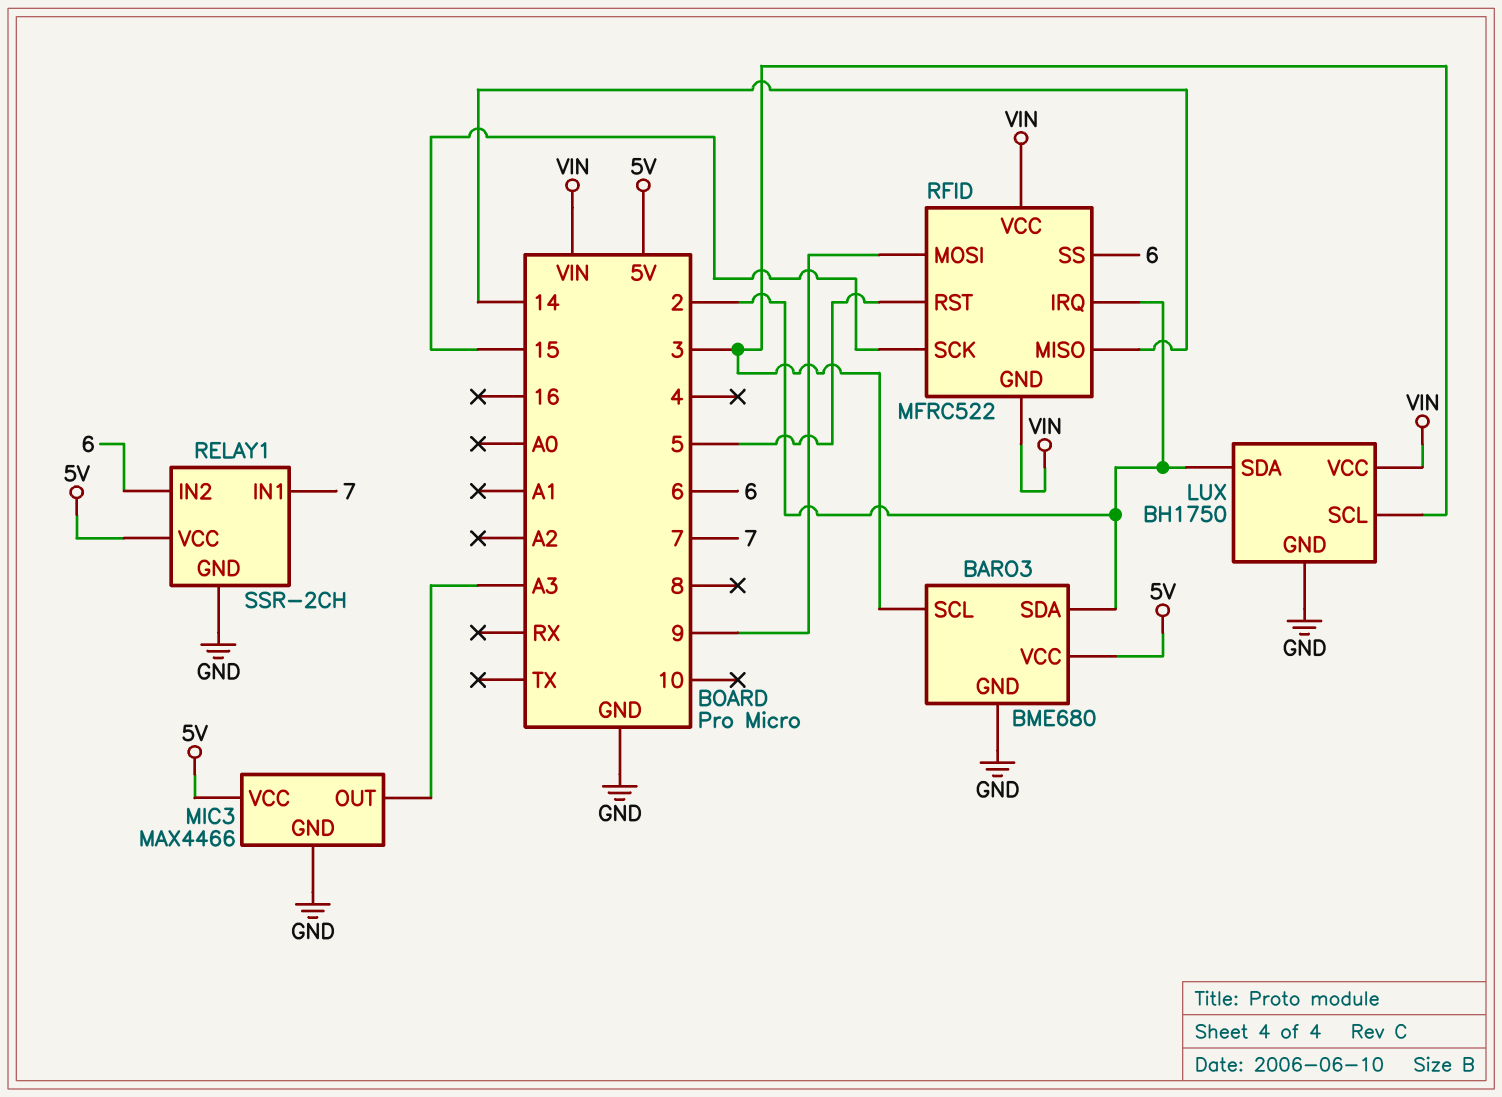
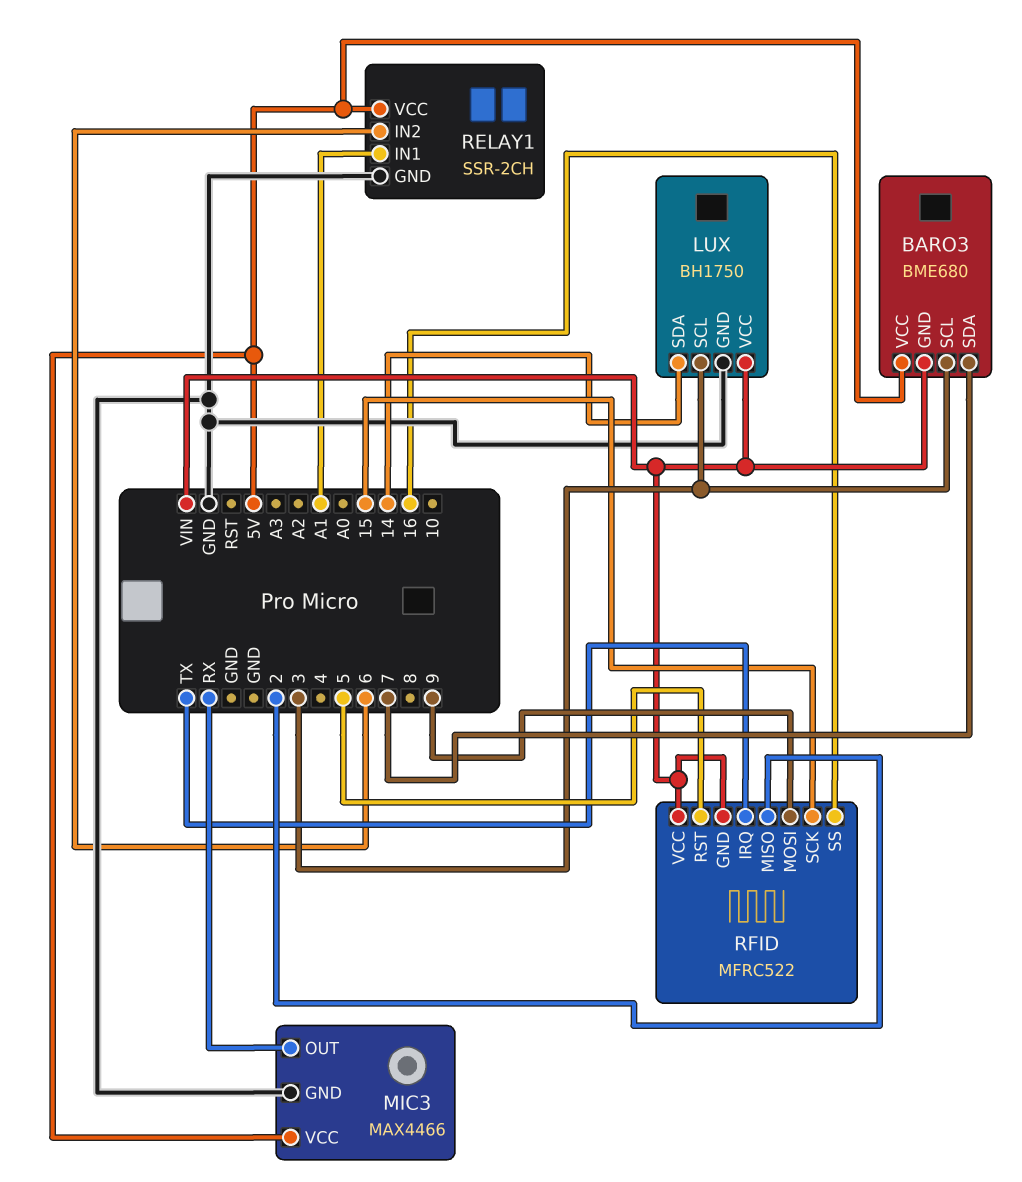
BARO3 pin GND: GND -> VIN
BARO3 pin SDA: 2 -> 7
LUX pin SDA: 2 -> 14
MIC3 pin OUT: A3 -> RX
RELAY1 pin IN1: 7 -> A1
RFID pin IRQ: 2 -> TX
RFID pin MISO: 14 -> 2
RFID pin SS: 6 -> 16

